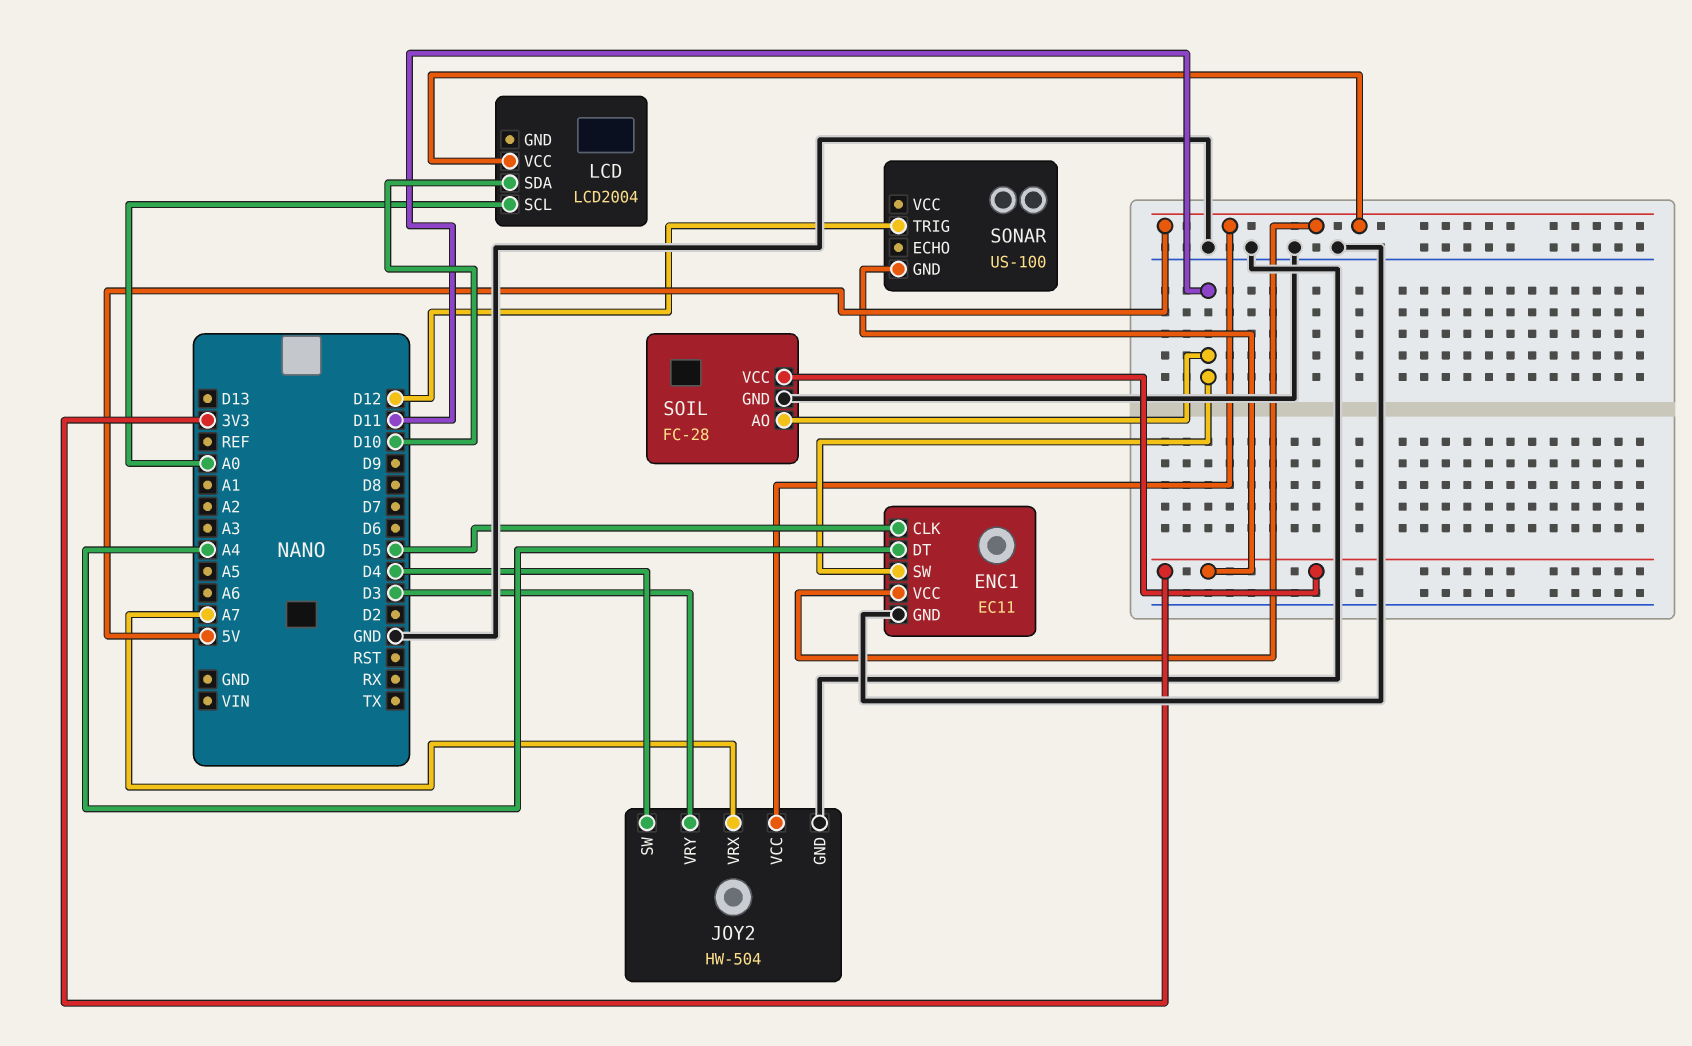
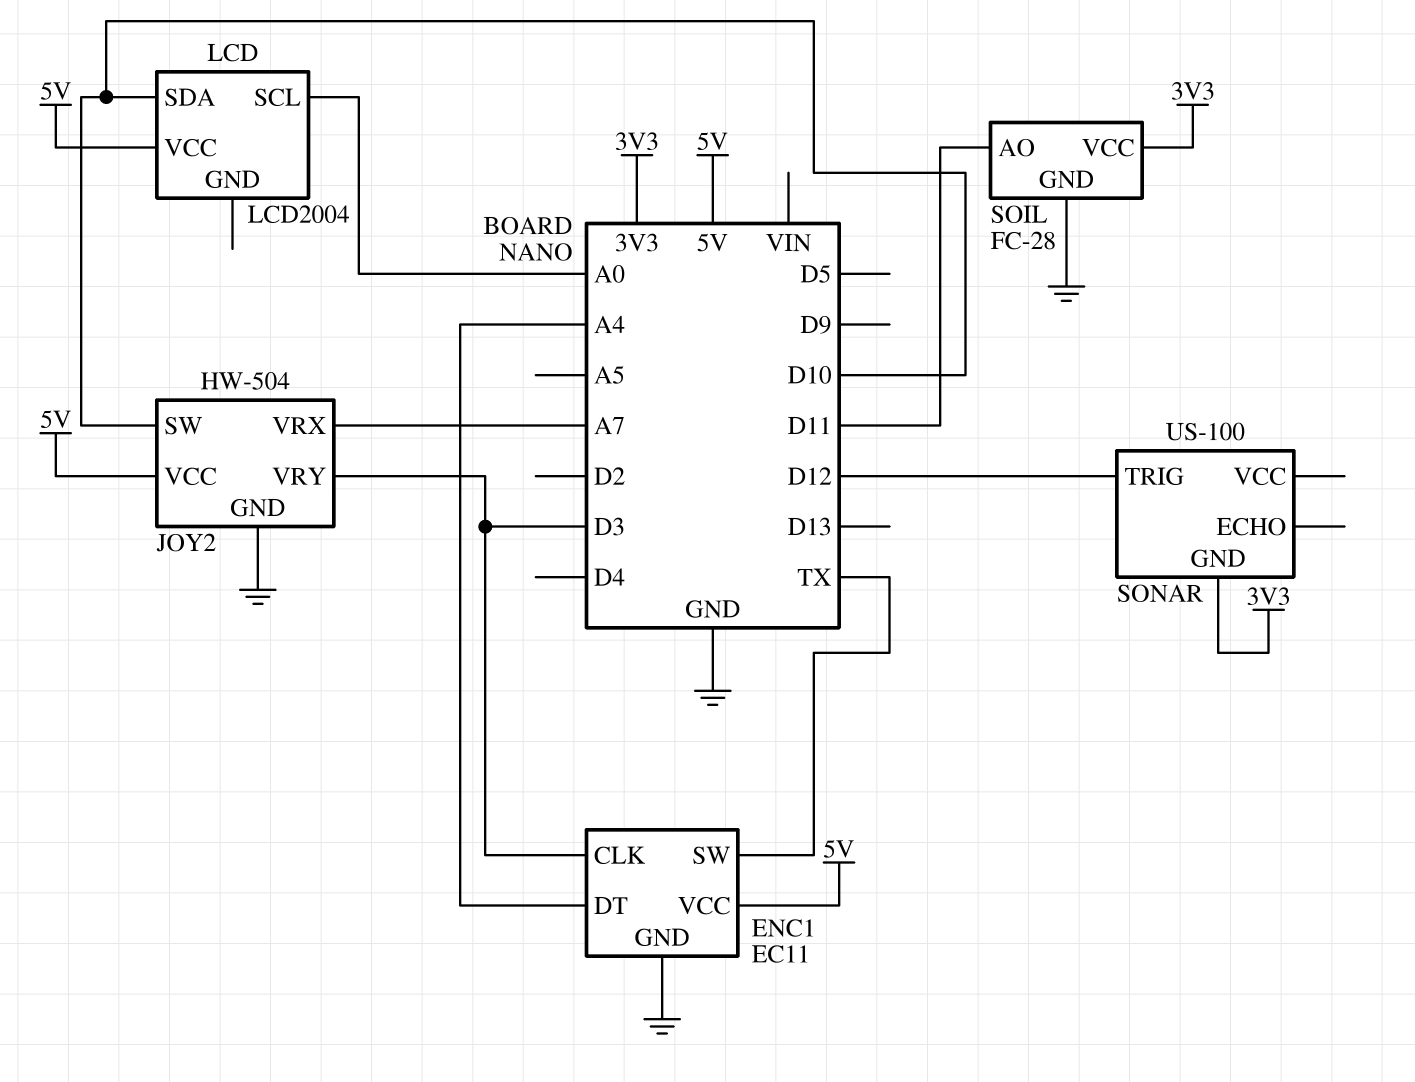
ENC1 pin CLK: D5 -> D3
ENC1 pin SW: D11 -> TX
JOY2 pin SW: D4 -> D10

